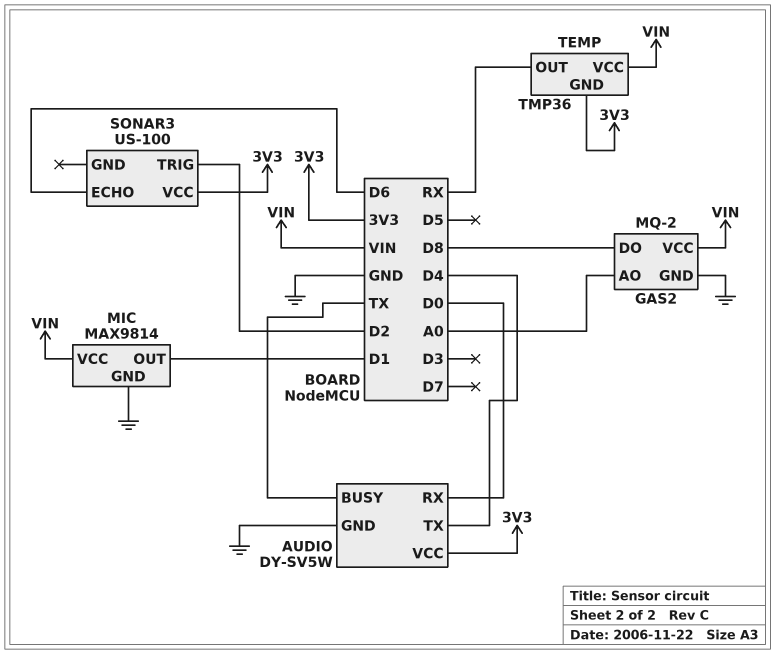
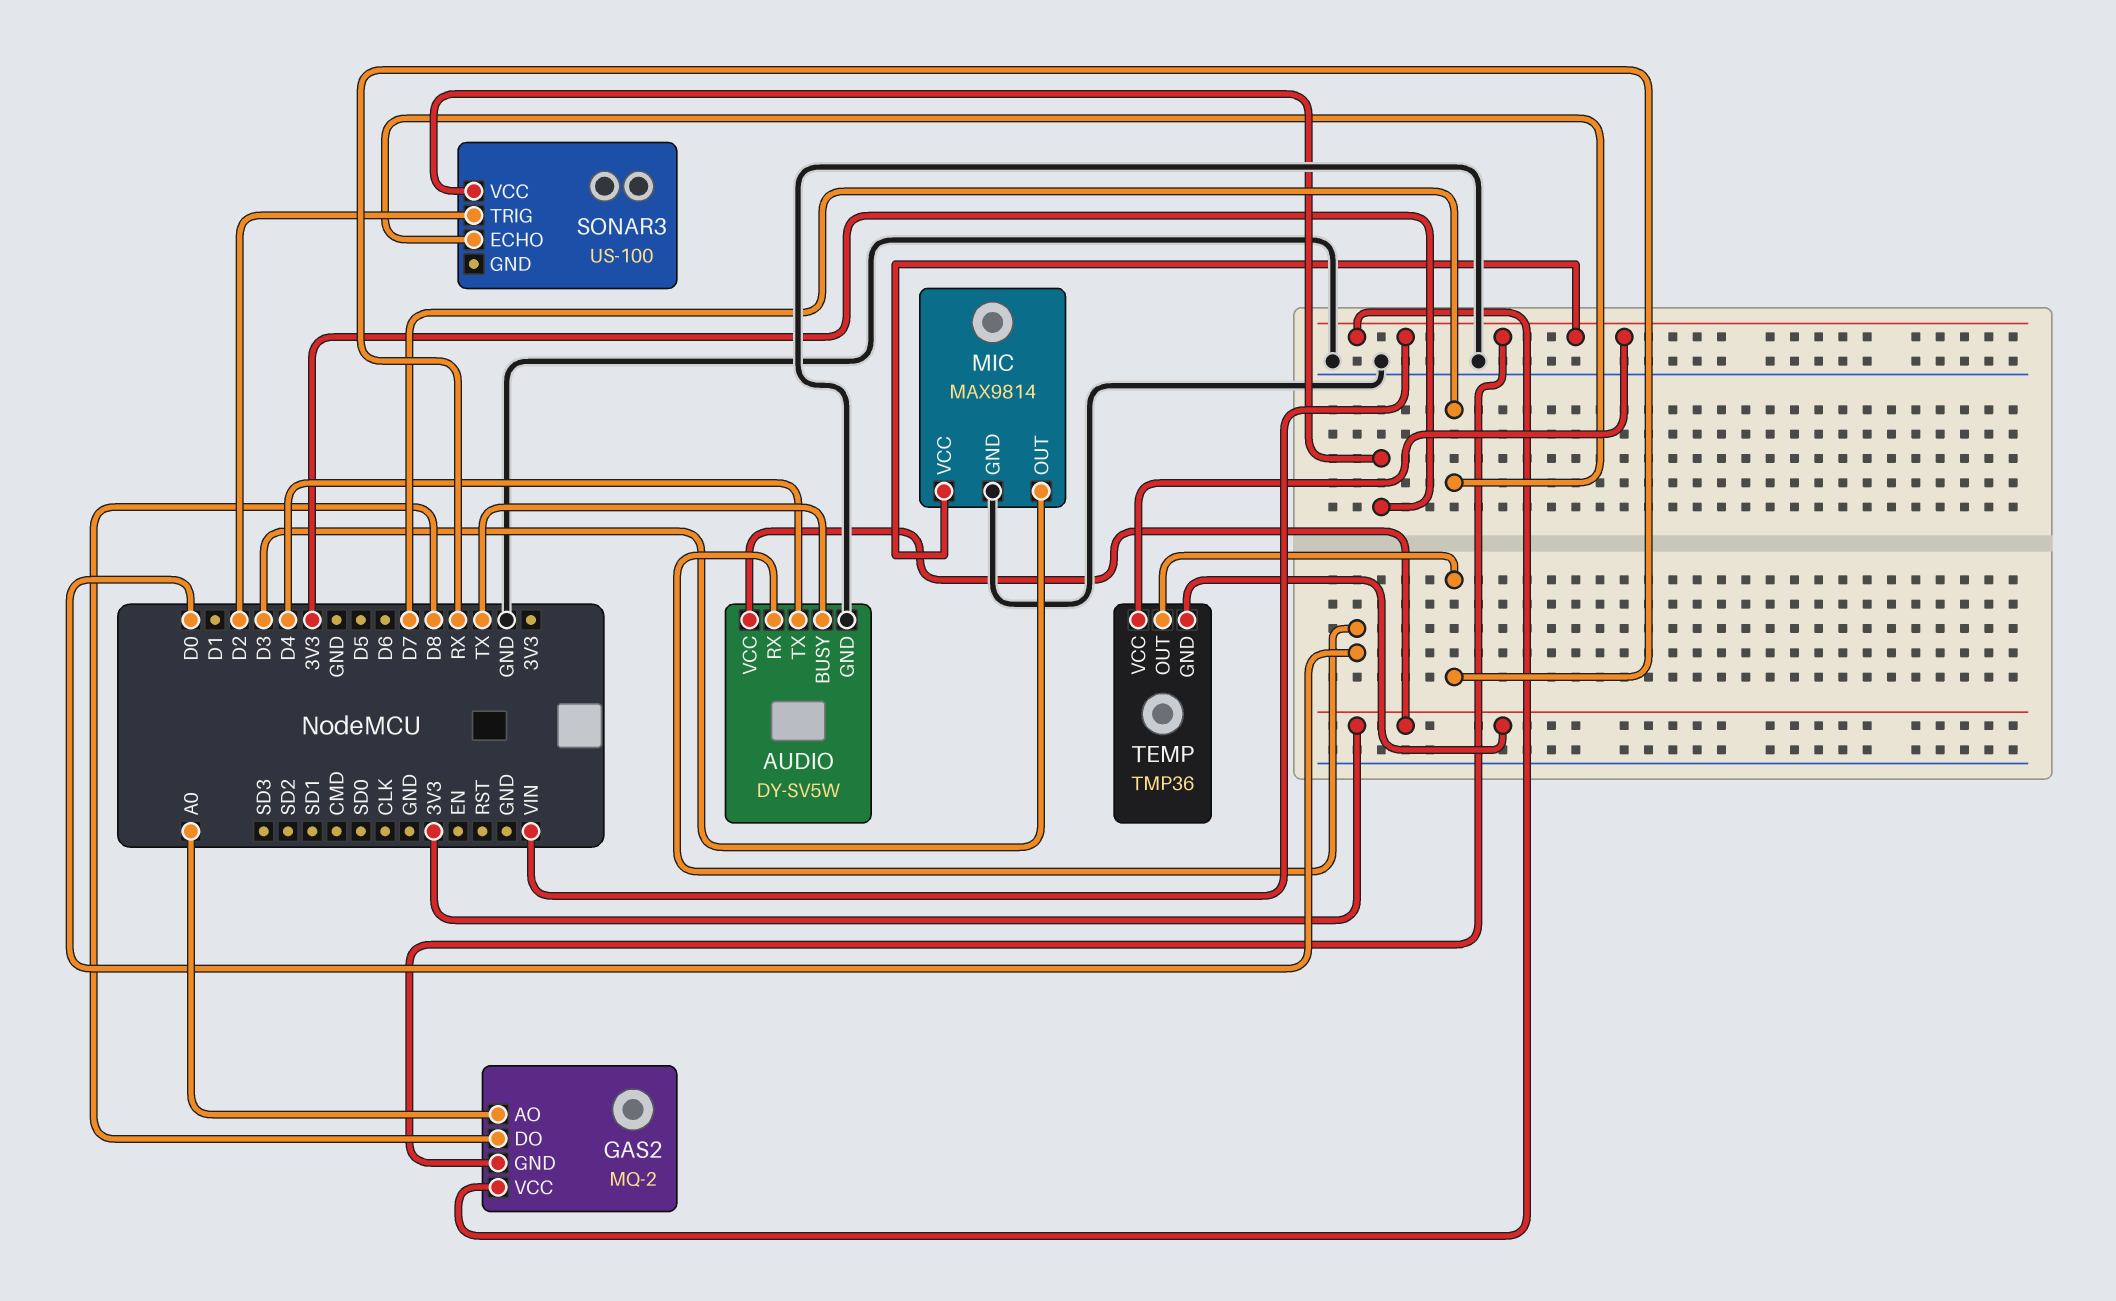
GAS2 pin GND: GND -> VIN
MIC pin OUT: D1 -> D3
SONAR3 pin ECHO: D6 -> D7

